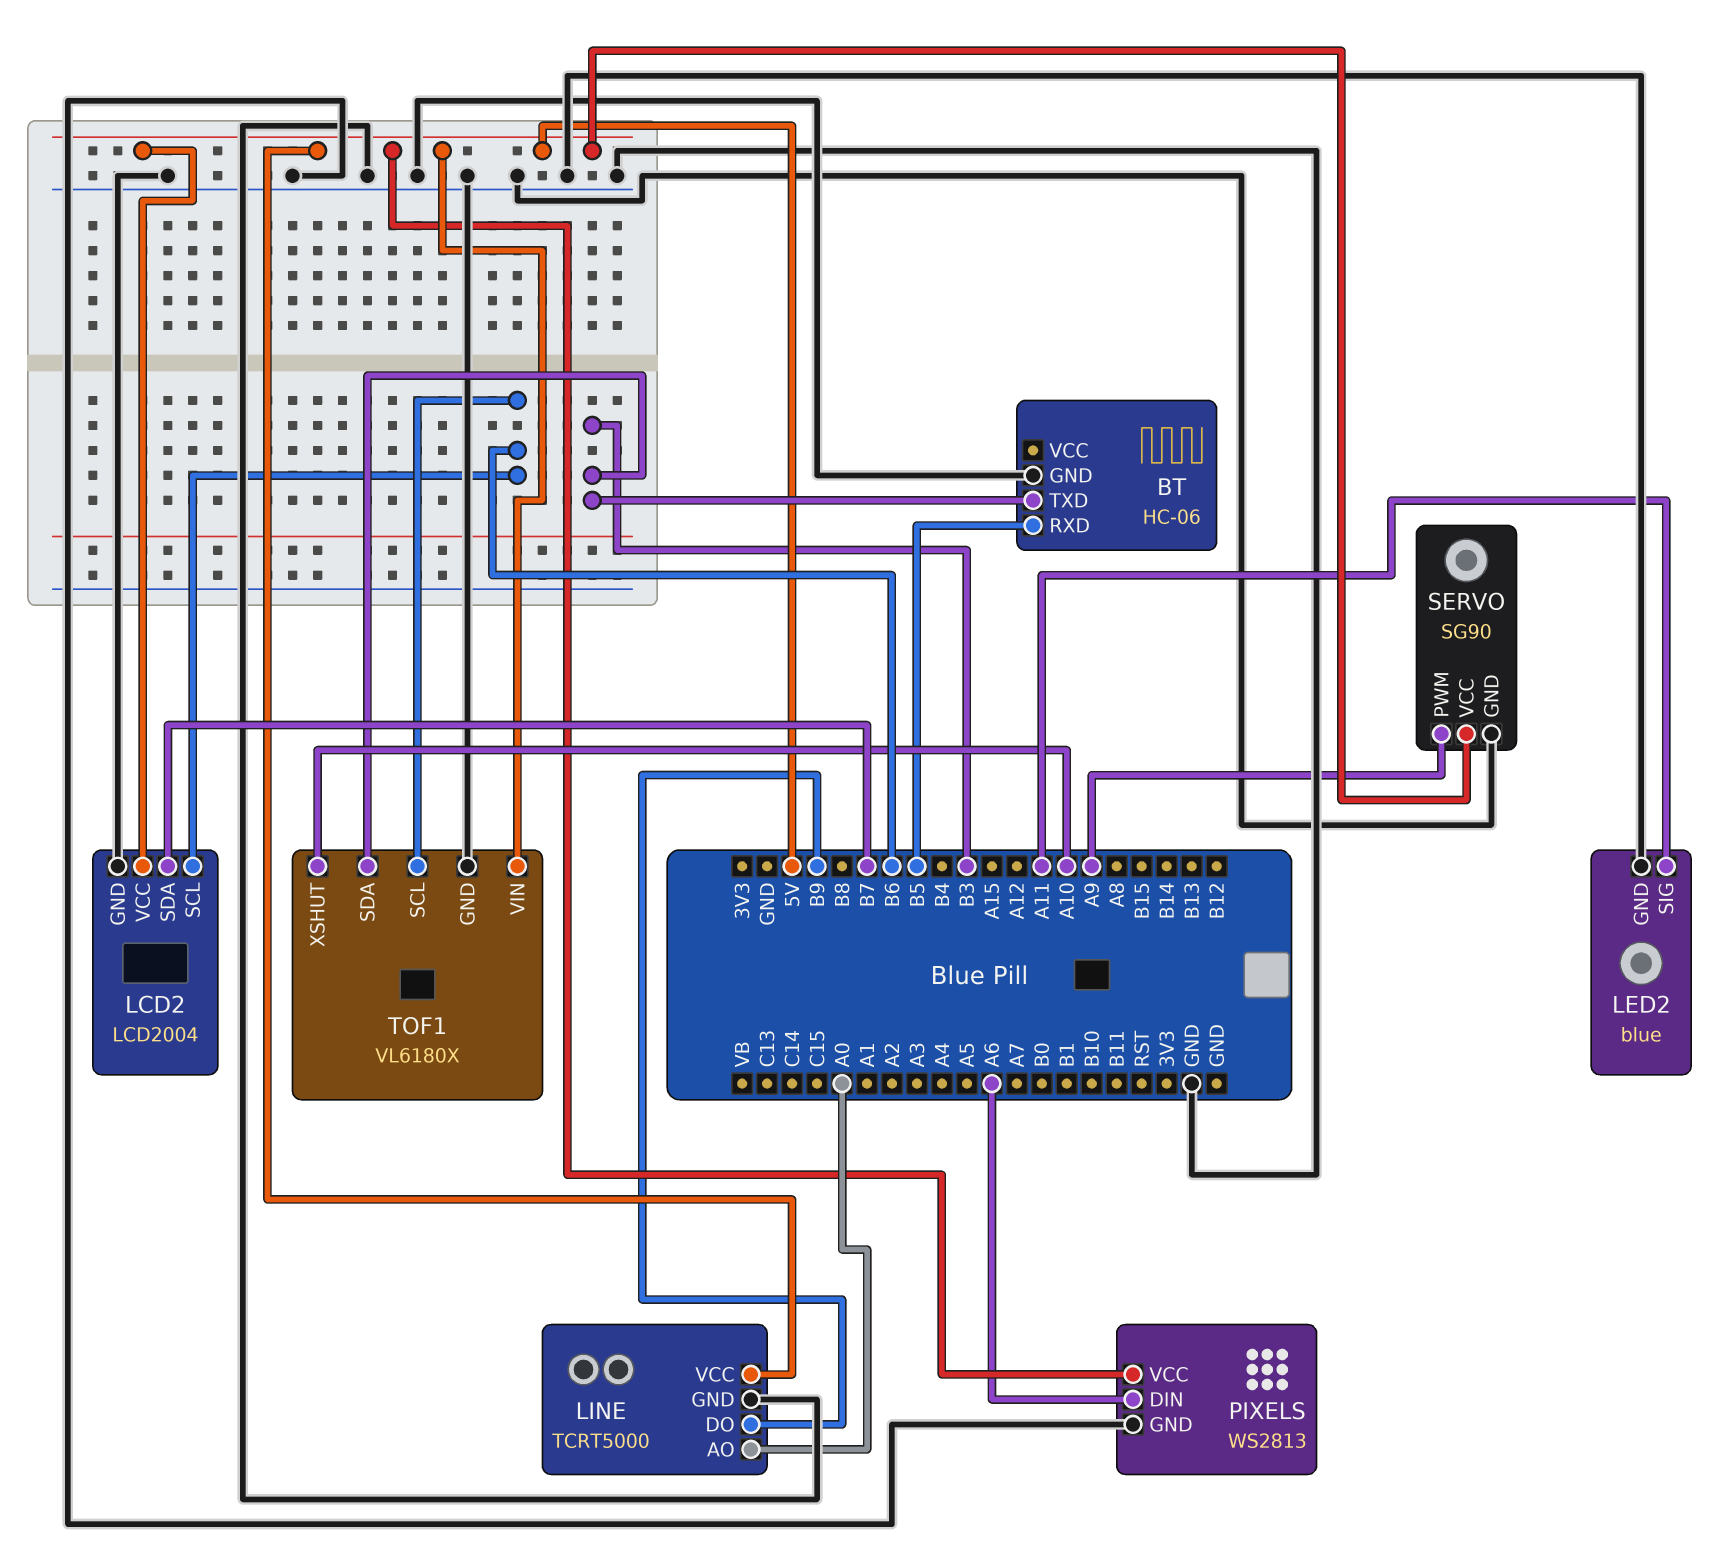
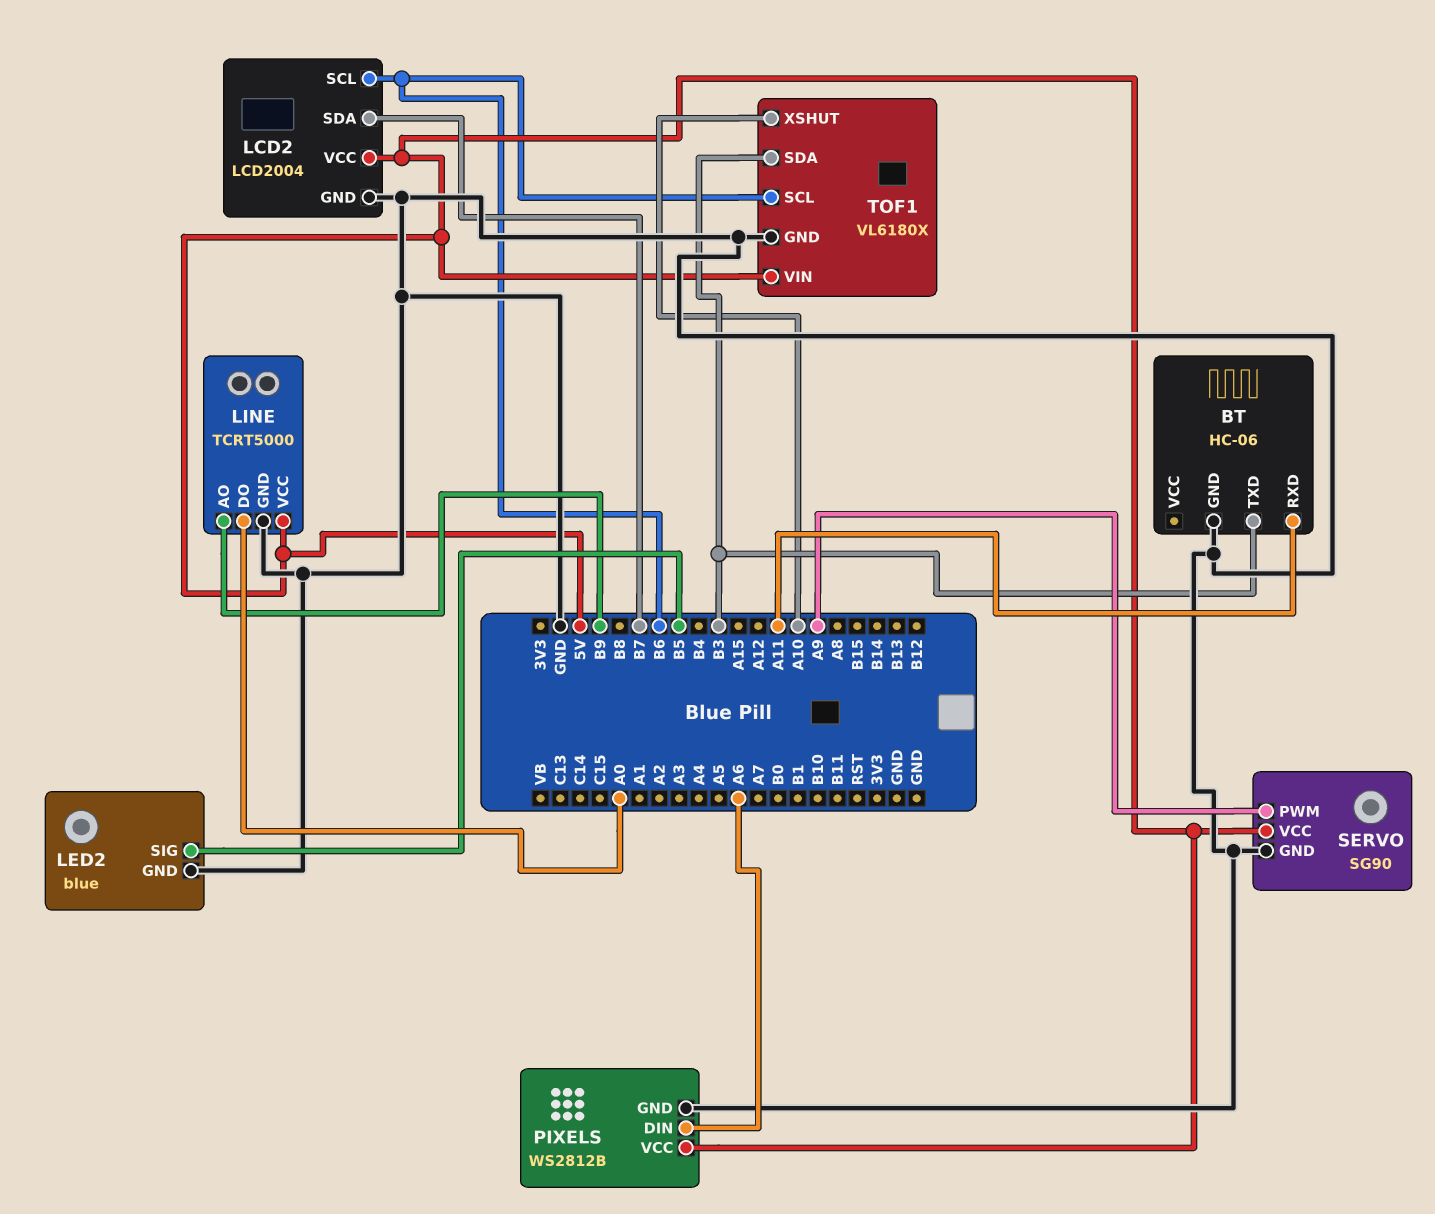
BT pin RXD: B5 -> A11
LED2 pin SIG: A11 -> B5
LINE pin AO: A0 -> B9
LINE pin DO: B9 -> A0
PIXELS: WS2813 -> WS2812B

